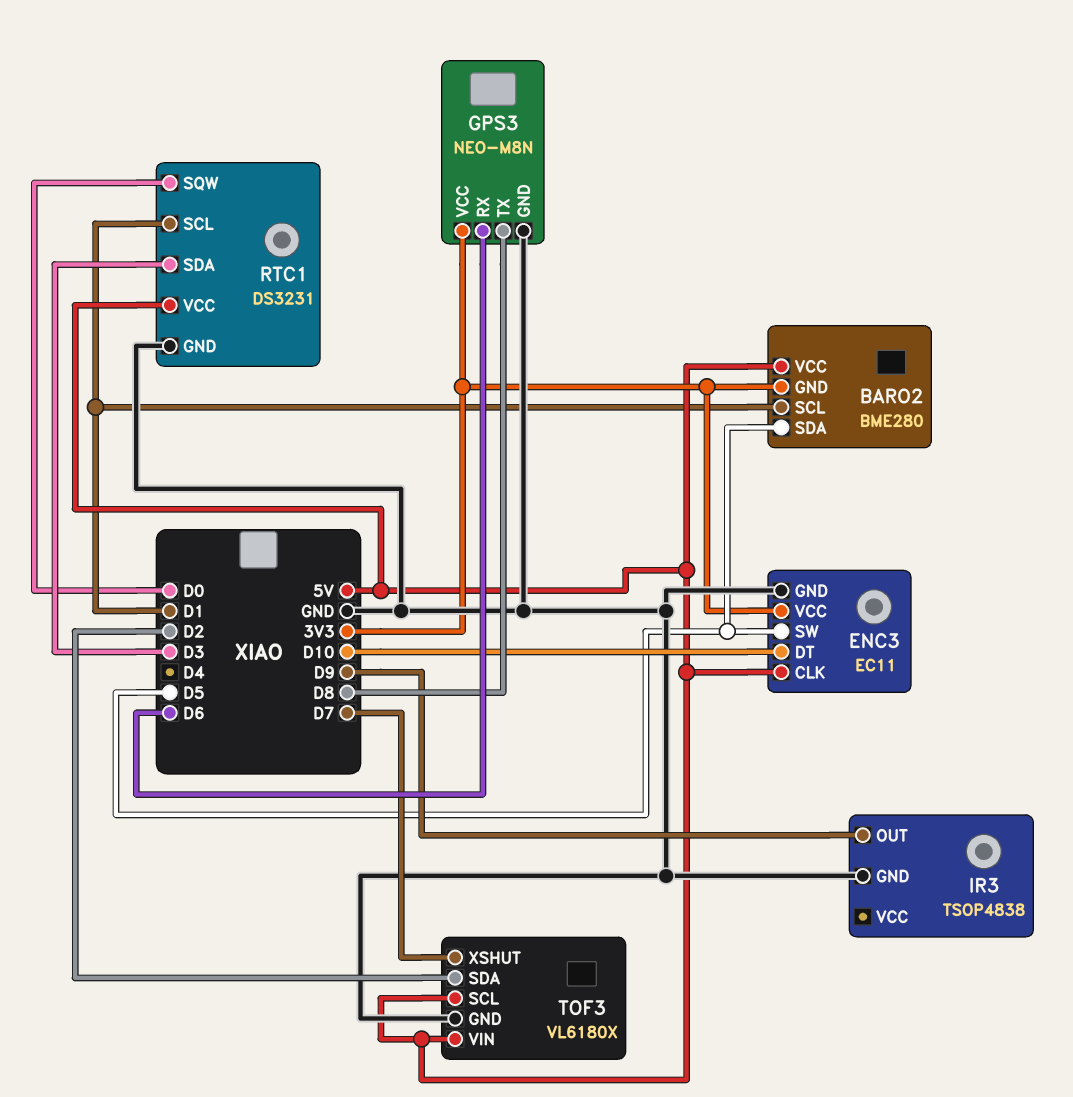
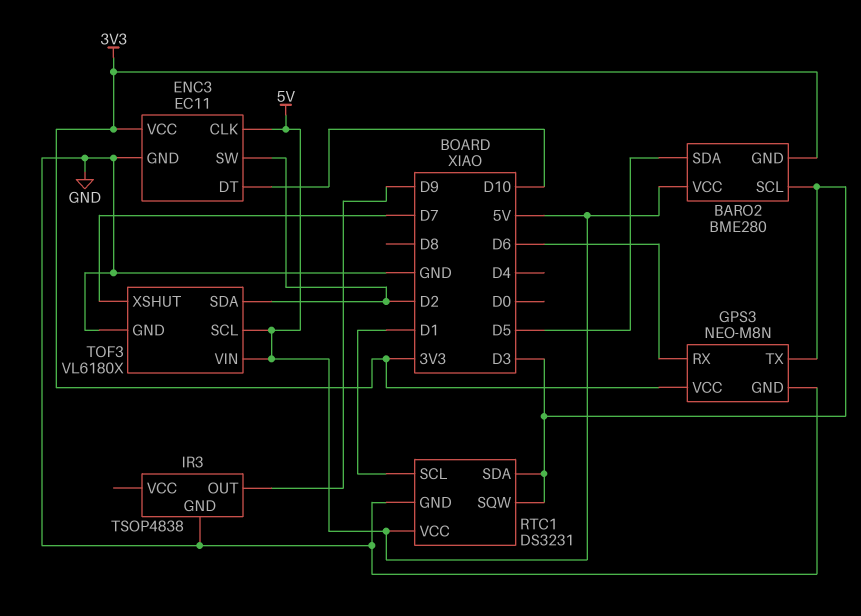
BARO2 pin SCL: D1 -> D3
ENC3 pin SW: D5 -> D2
GPS3 pin TX: D8 -> D3
RTC1 pin SQW: D0 -> D3

